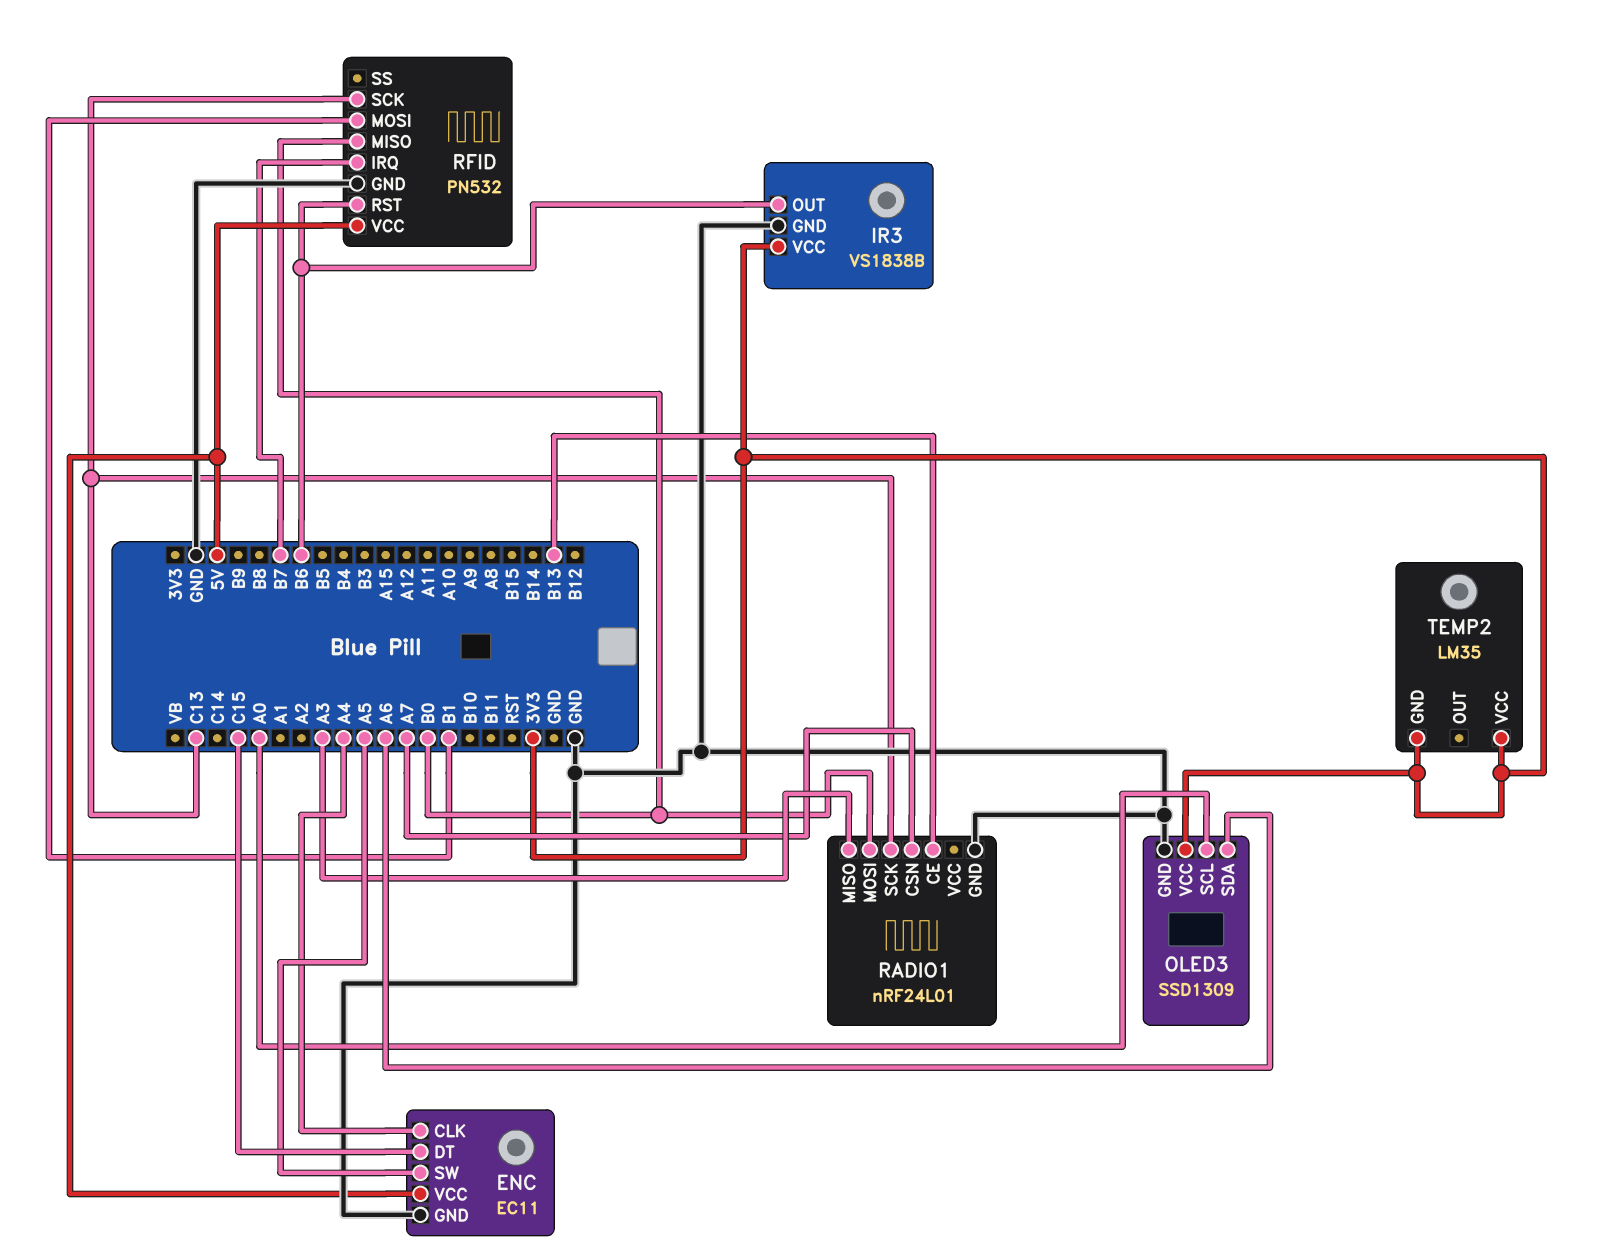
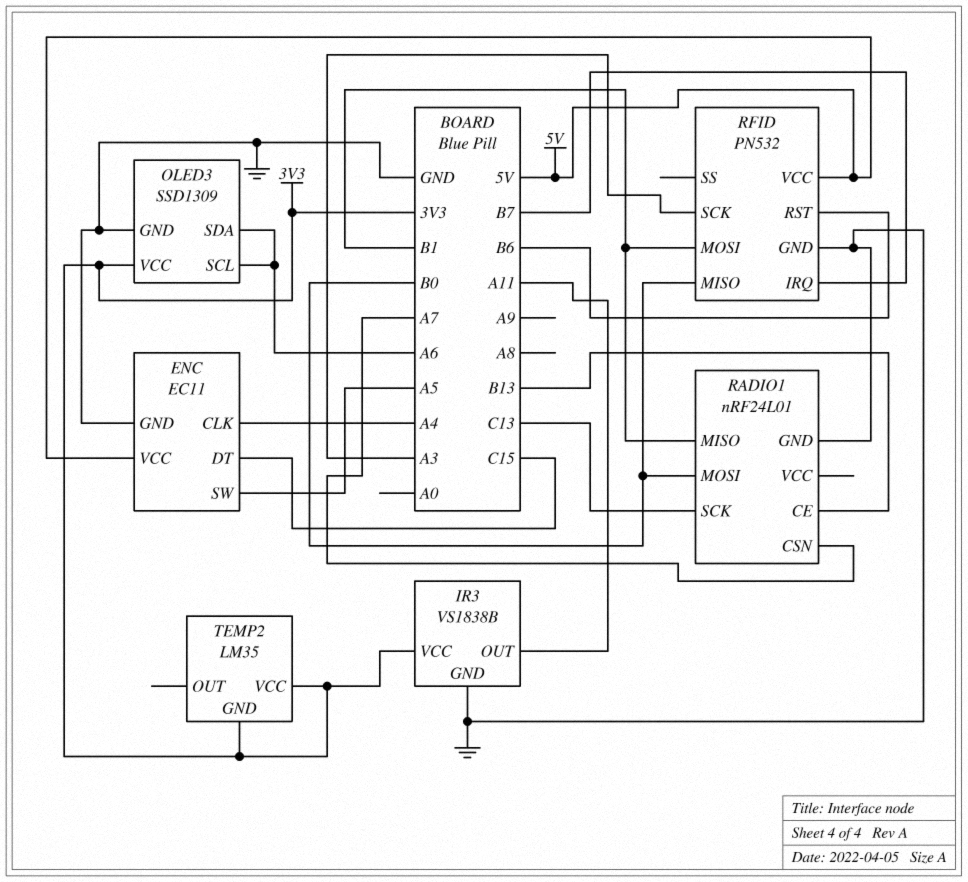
IR3 pin OUT: B6 -> A11
OLED3 pin SCL: A0 -> A6
RADIO1 pin MISO: A3 -> B1
RFID pin SCK: C13 -> A3

